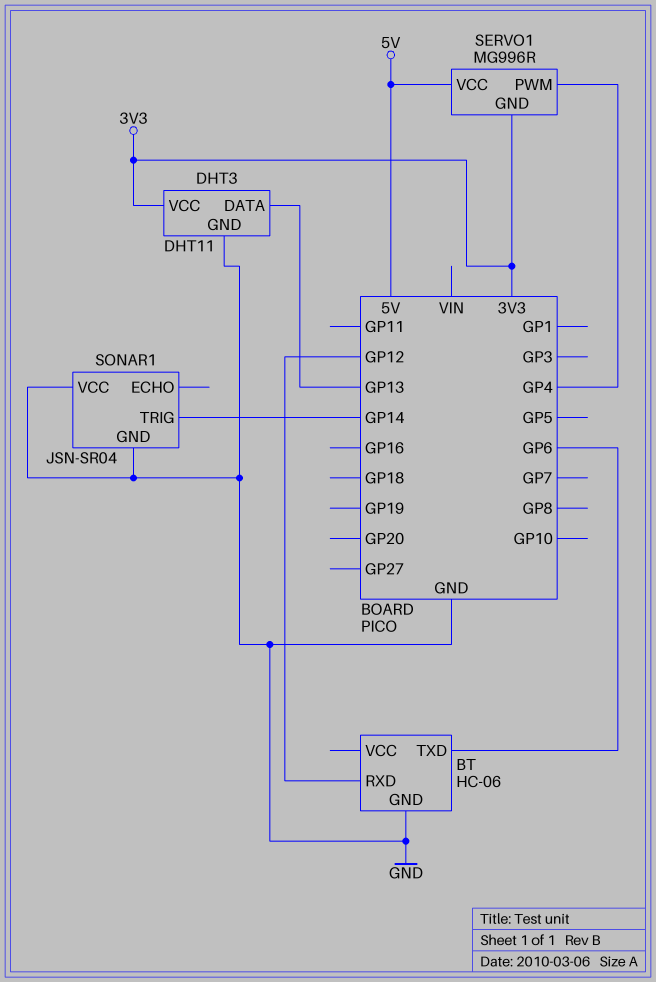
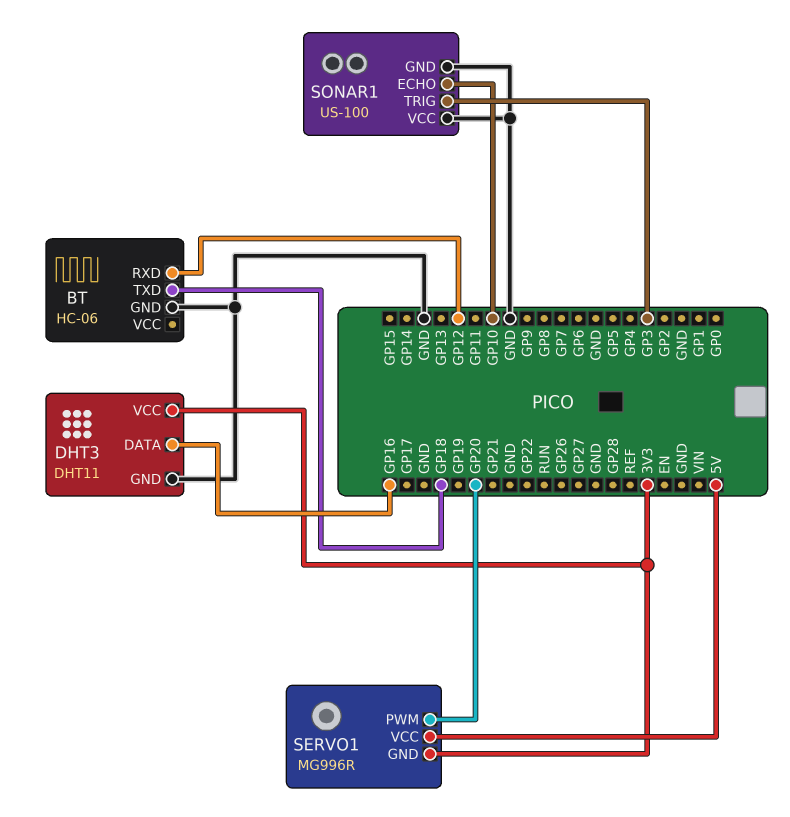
BT pin TXD: GP6 -> GP18
DHT3 pin DATA: GP13 -> GP16
SERVO1 pin PWM: GP4 -> GP20
SONAR1: JSN-SR04 -> US-100
SONAR1 pin ECHO: none -> GP10
SONAR1 pin TRIG: GP14 -> GP3

